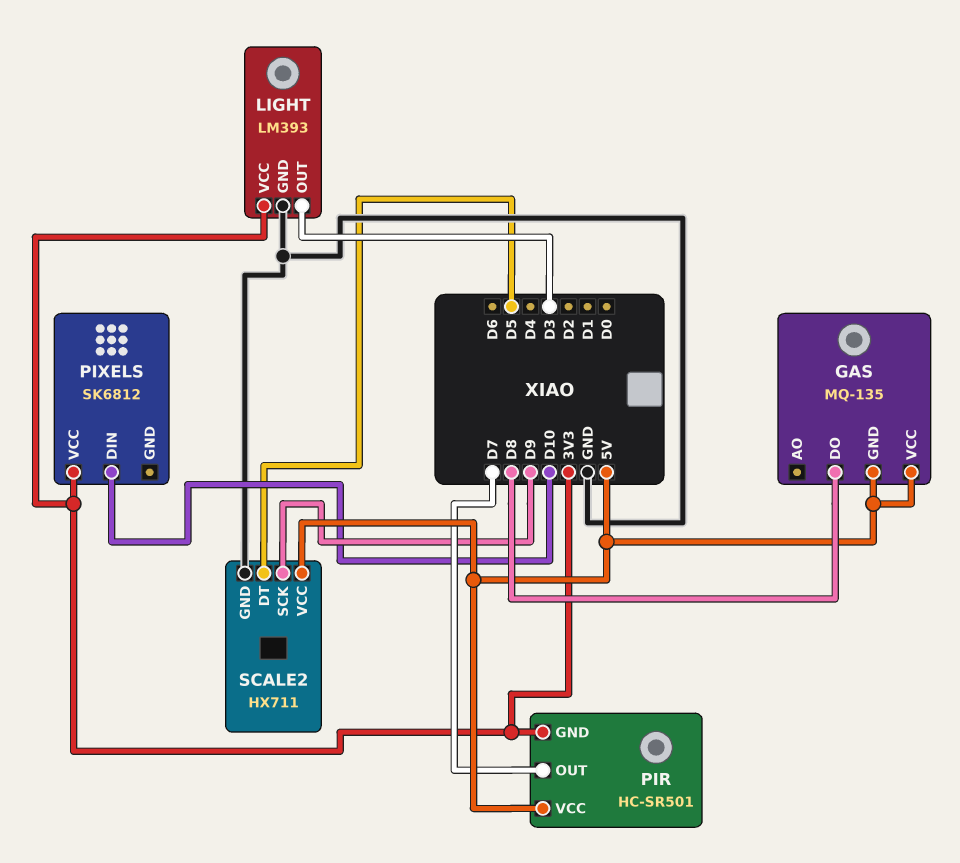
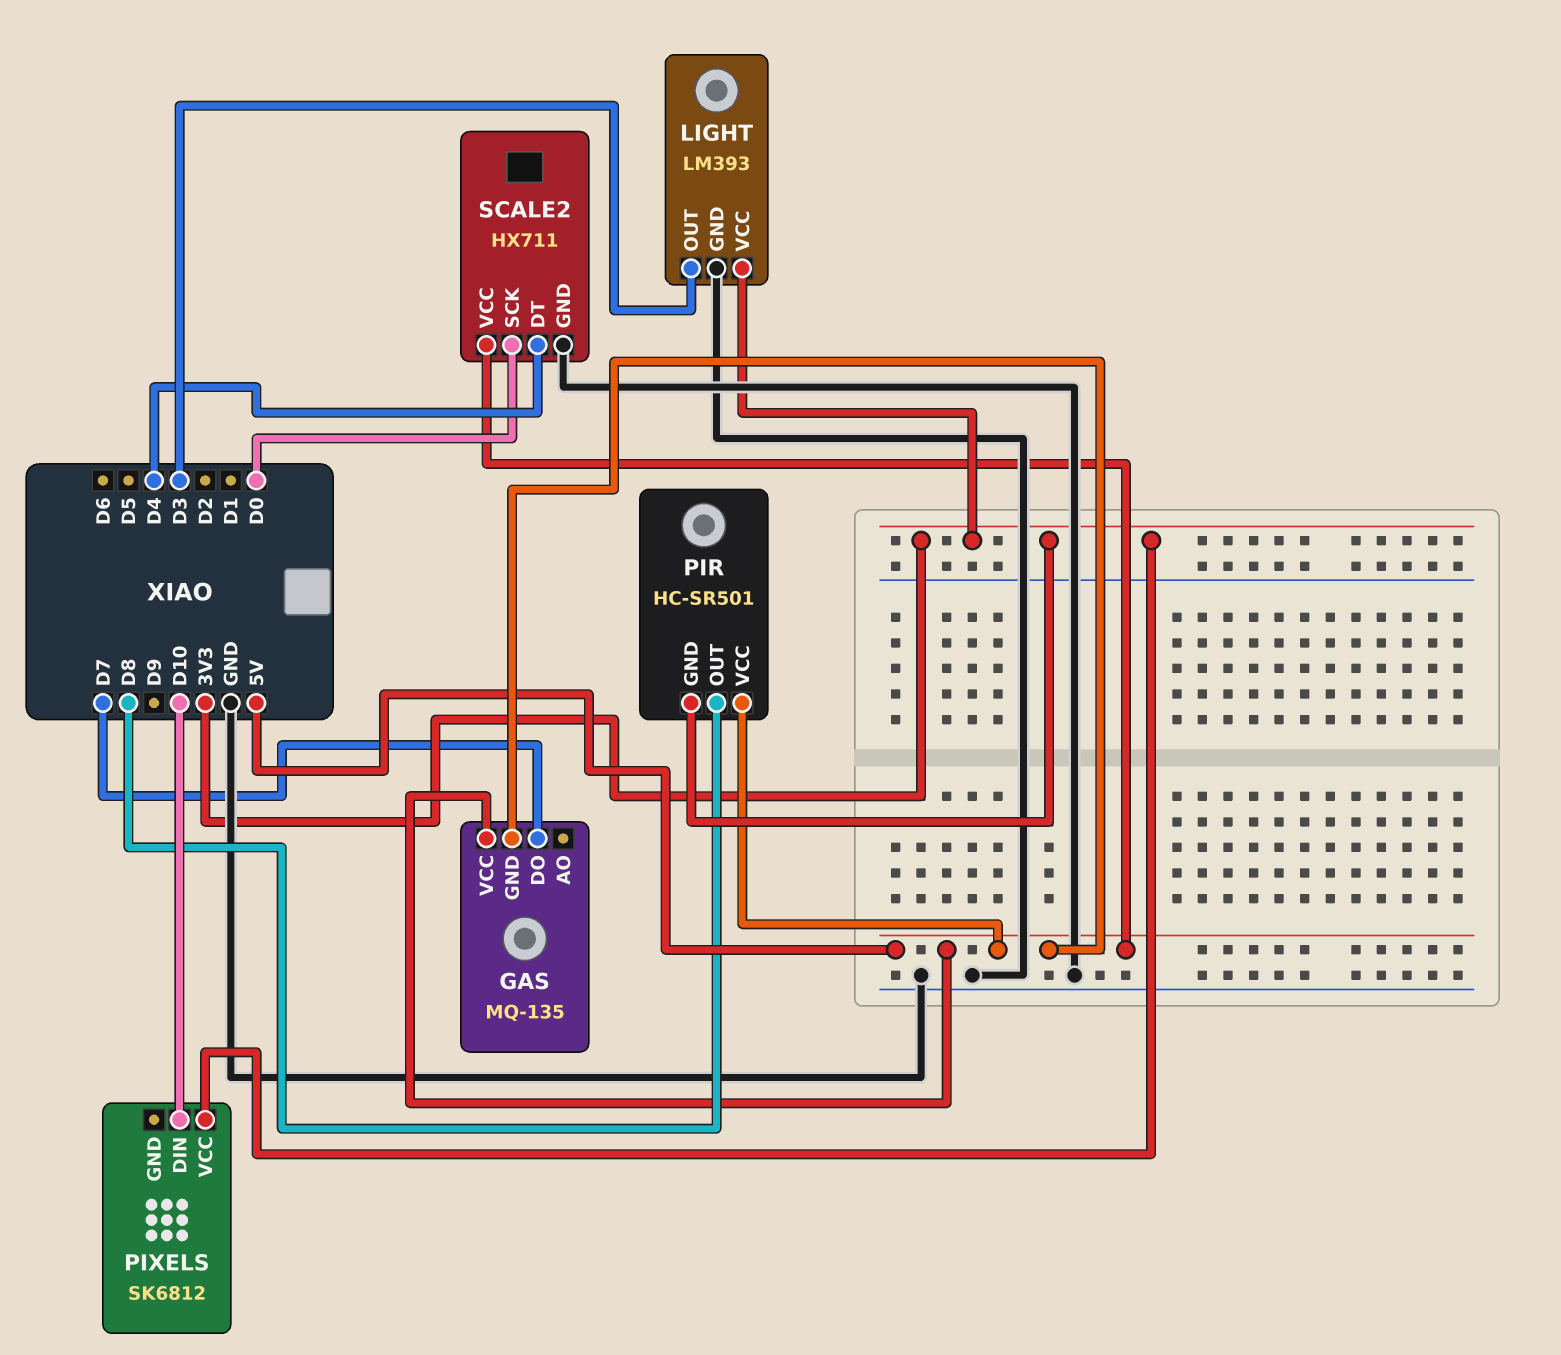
GAS pin DO: D8 -> D7
PIR pin OUT: D7 -> D8
SCALE2 pin DT: D5 -> D4
SCALE2 pin SCK: D9 -> D0

